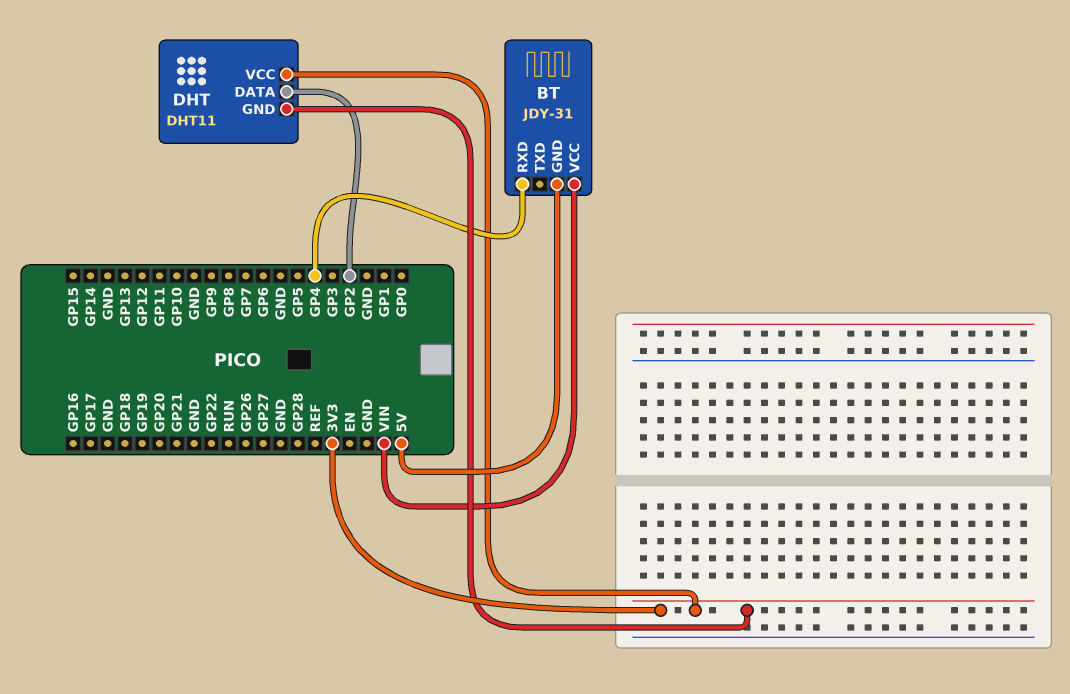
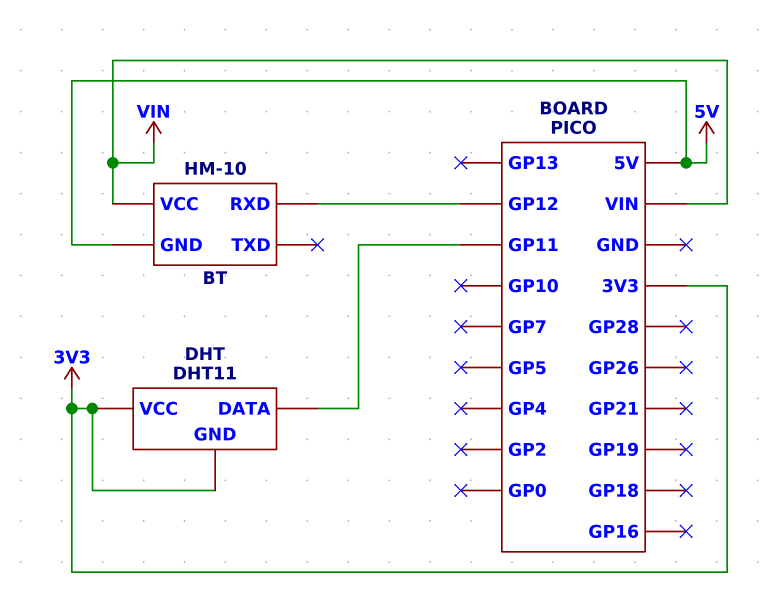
BT: JDY-31 -> HM-10
BT pin RXD: GP4 -> GP12
DHT pin DATA: GP2 -> GP11

